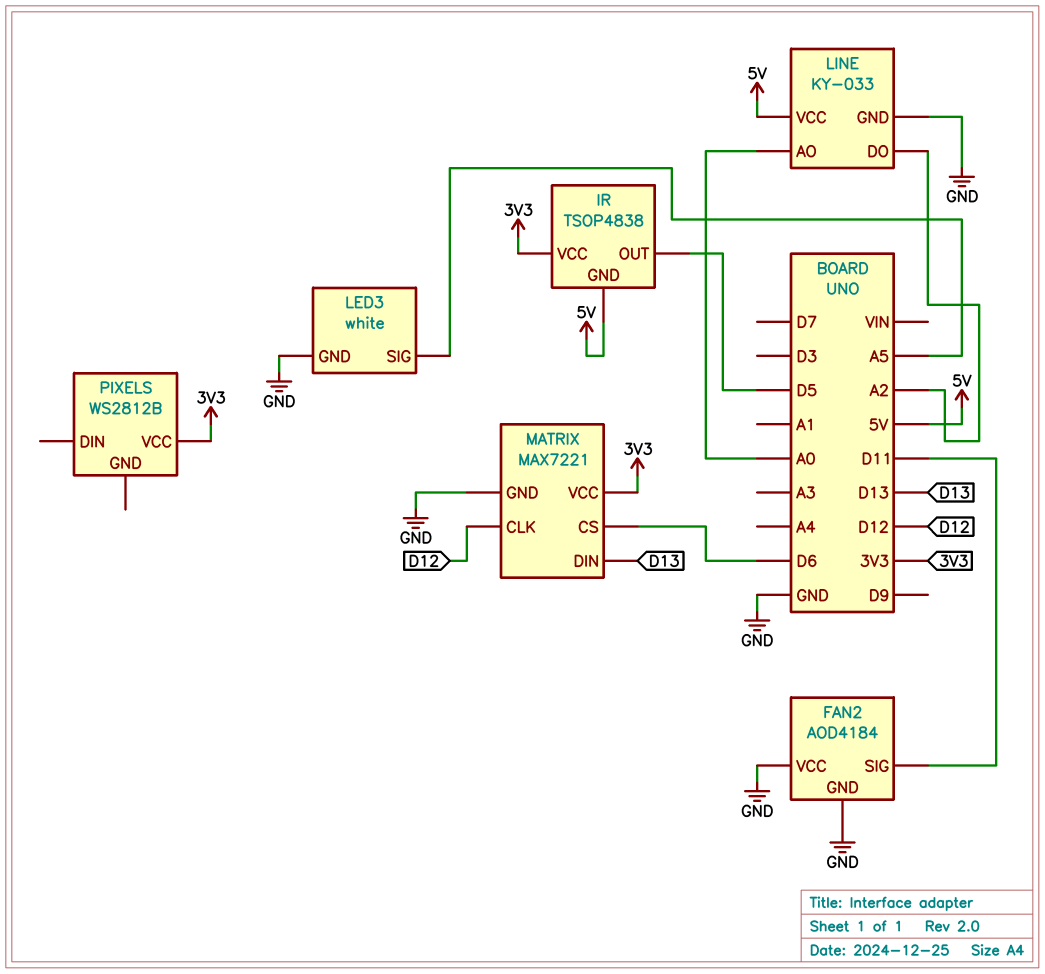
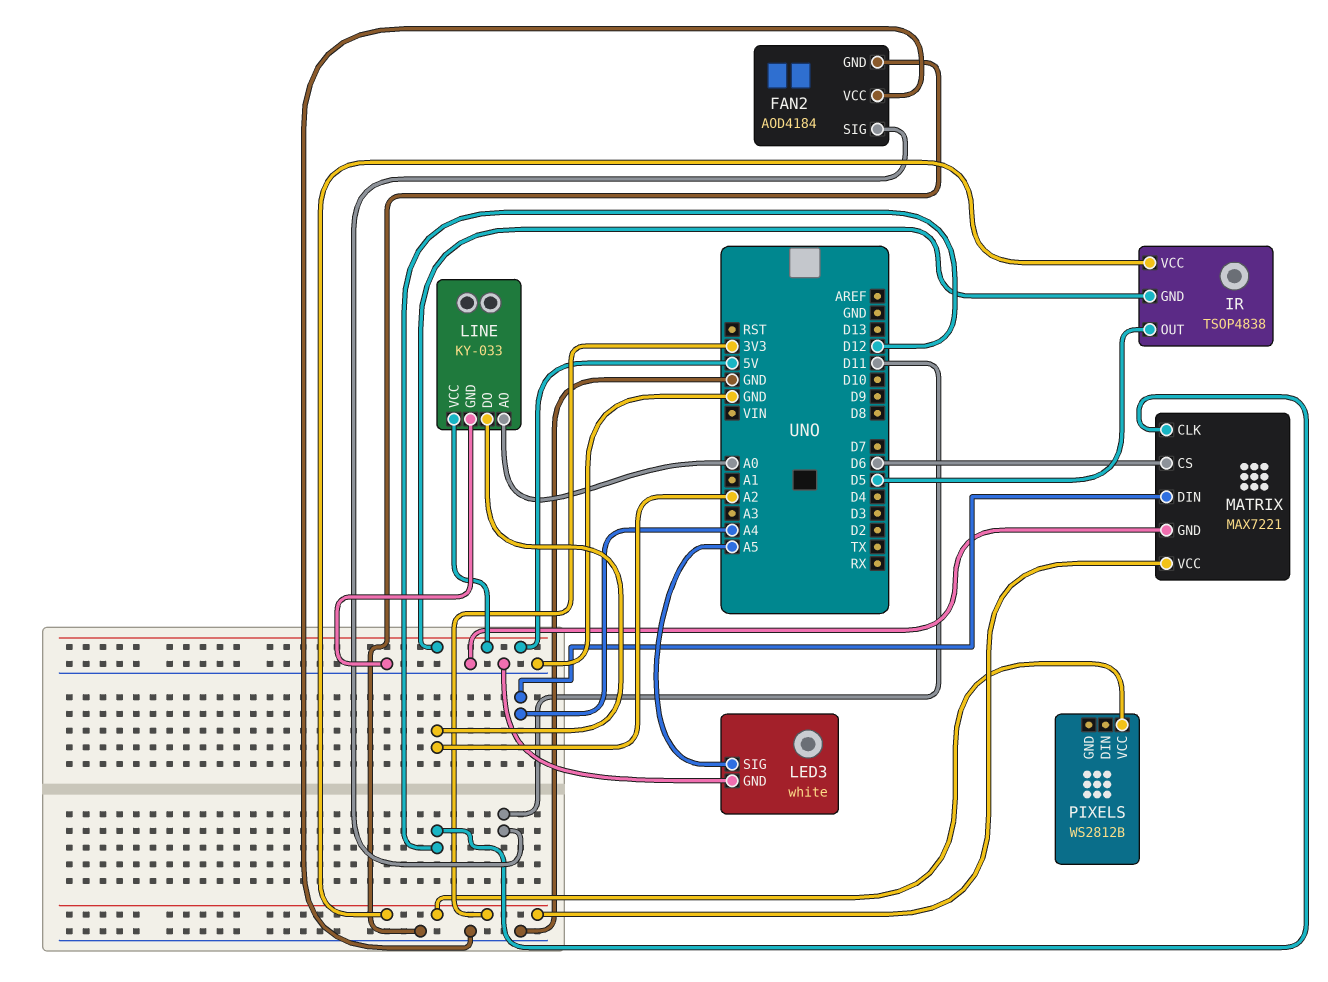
MATRIX pin DIN: D13 -> A4

